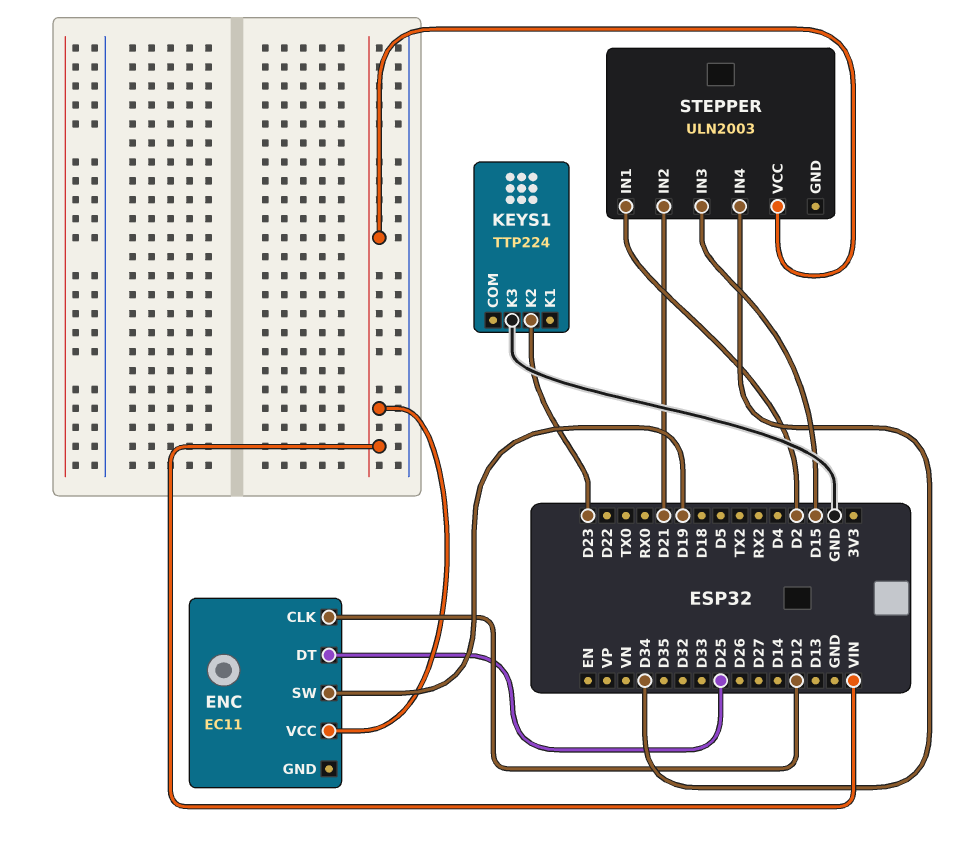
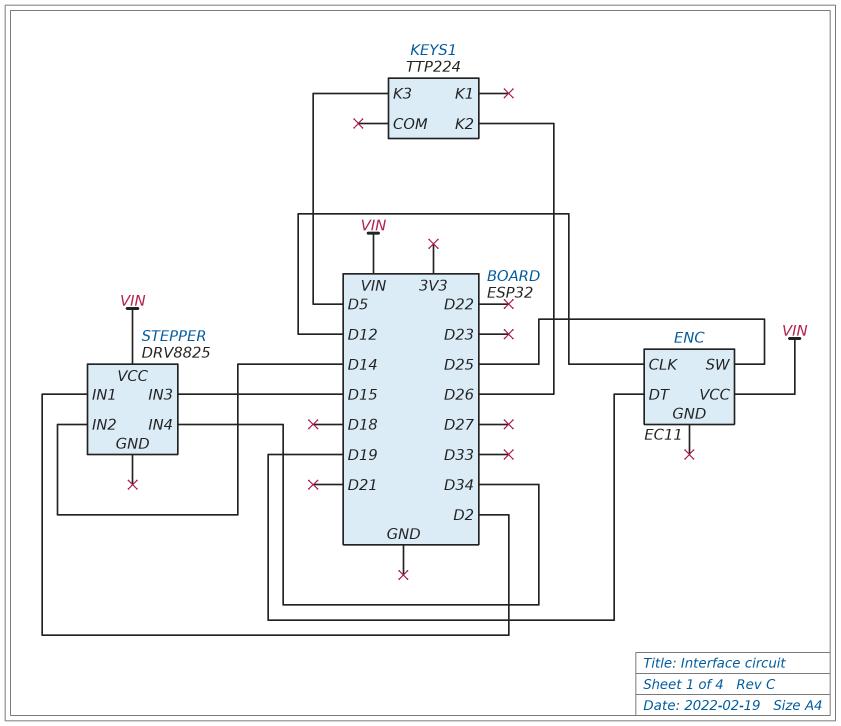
ENC pin DT: D25 -> D19
ENC pin SW: D19 -> D25
KEYS1 pin K2: D23 -> D26
KEYS1 pin K3: GND -> D5
STEPPER: ULN2003 -> DRV8825
STEPPER pin IN2: D21 -> D14

